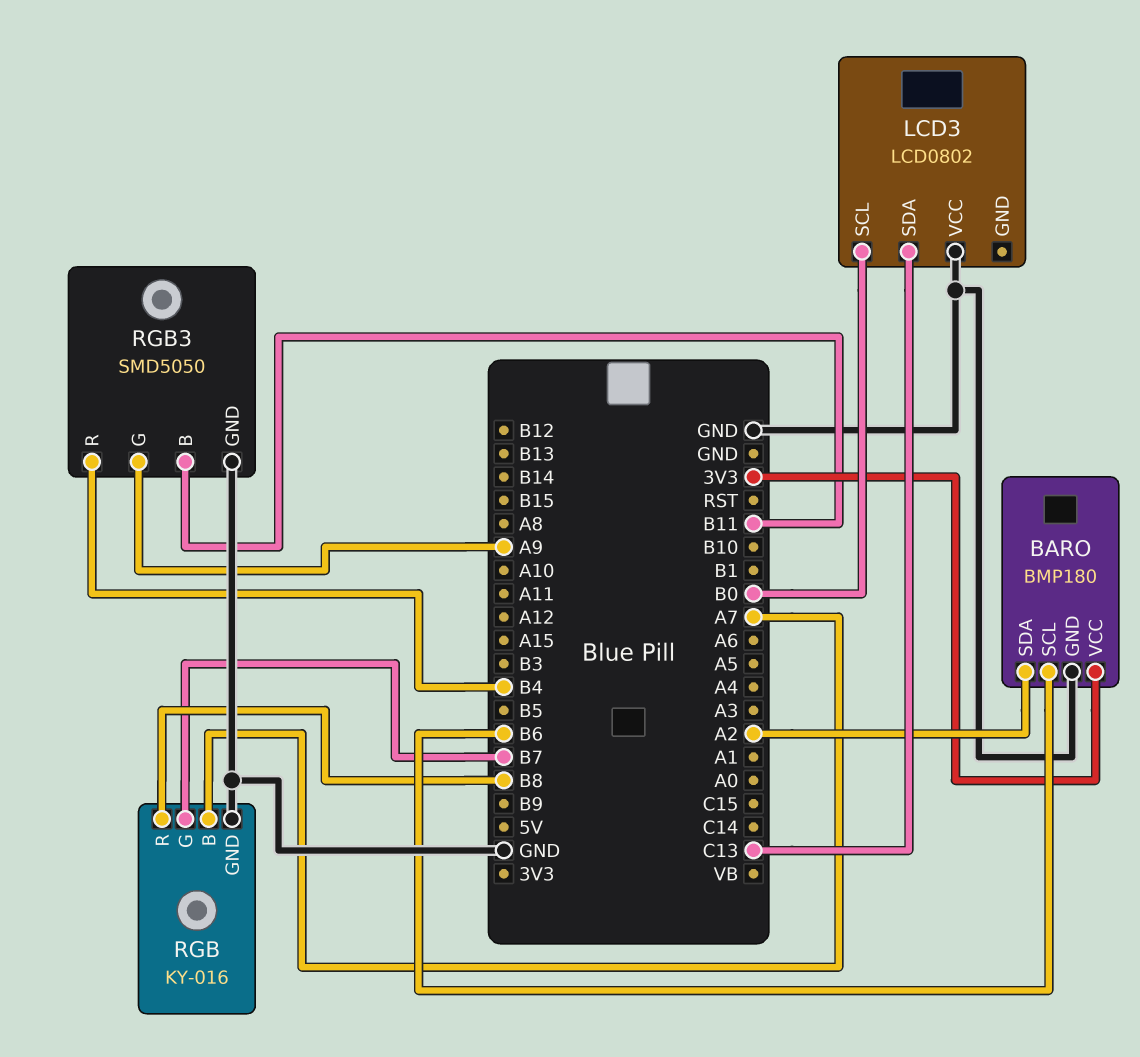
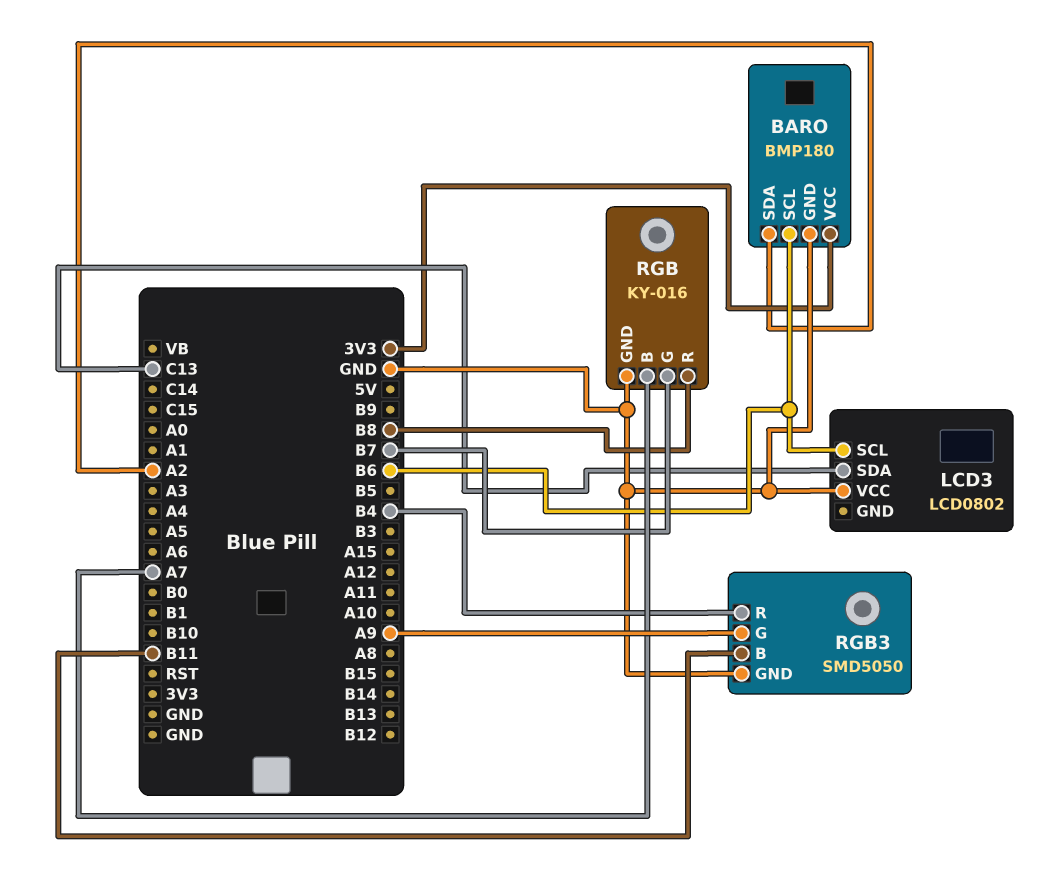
LCD3 pin SCL: B0 -> B6

